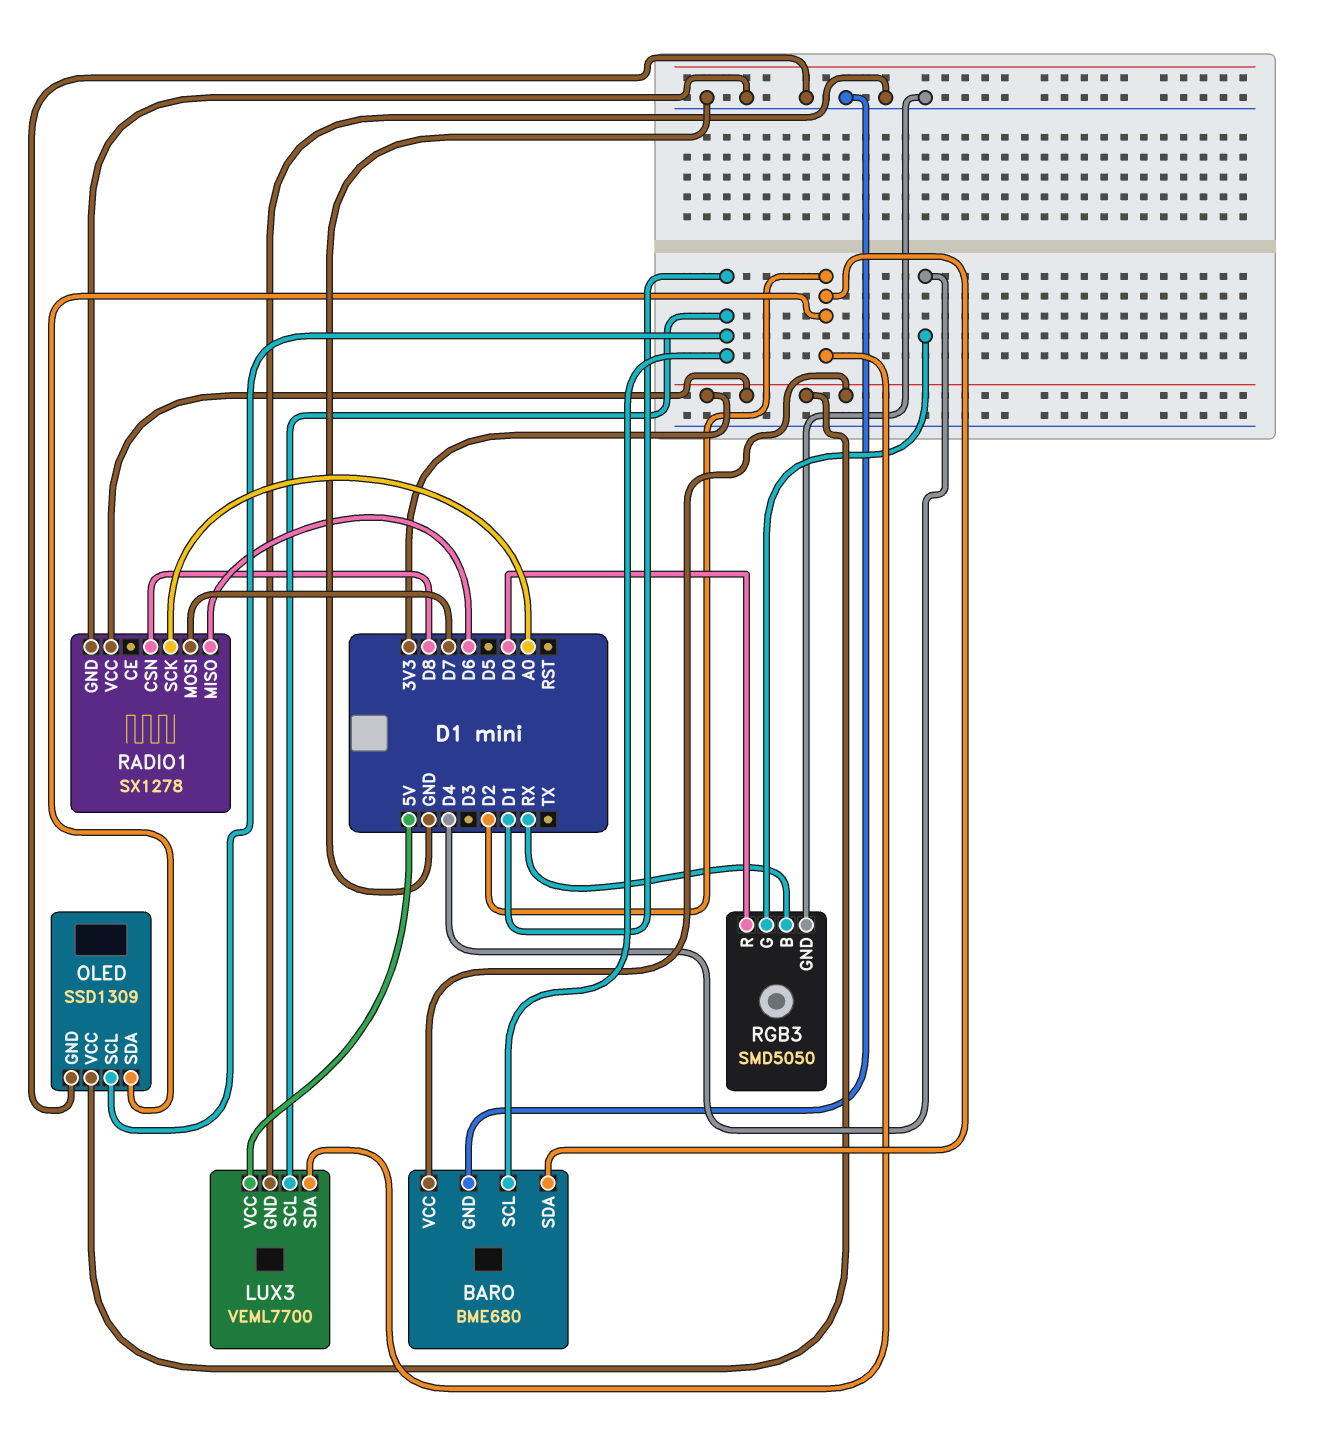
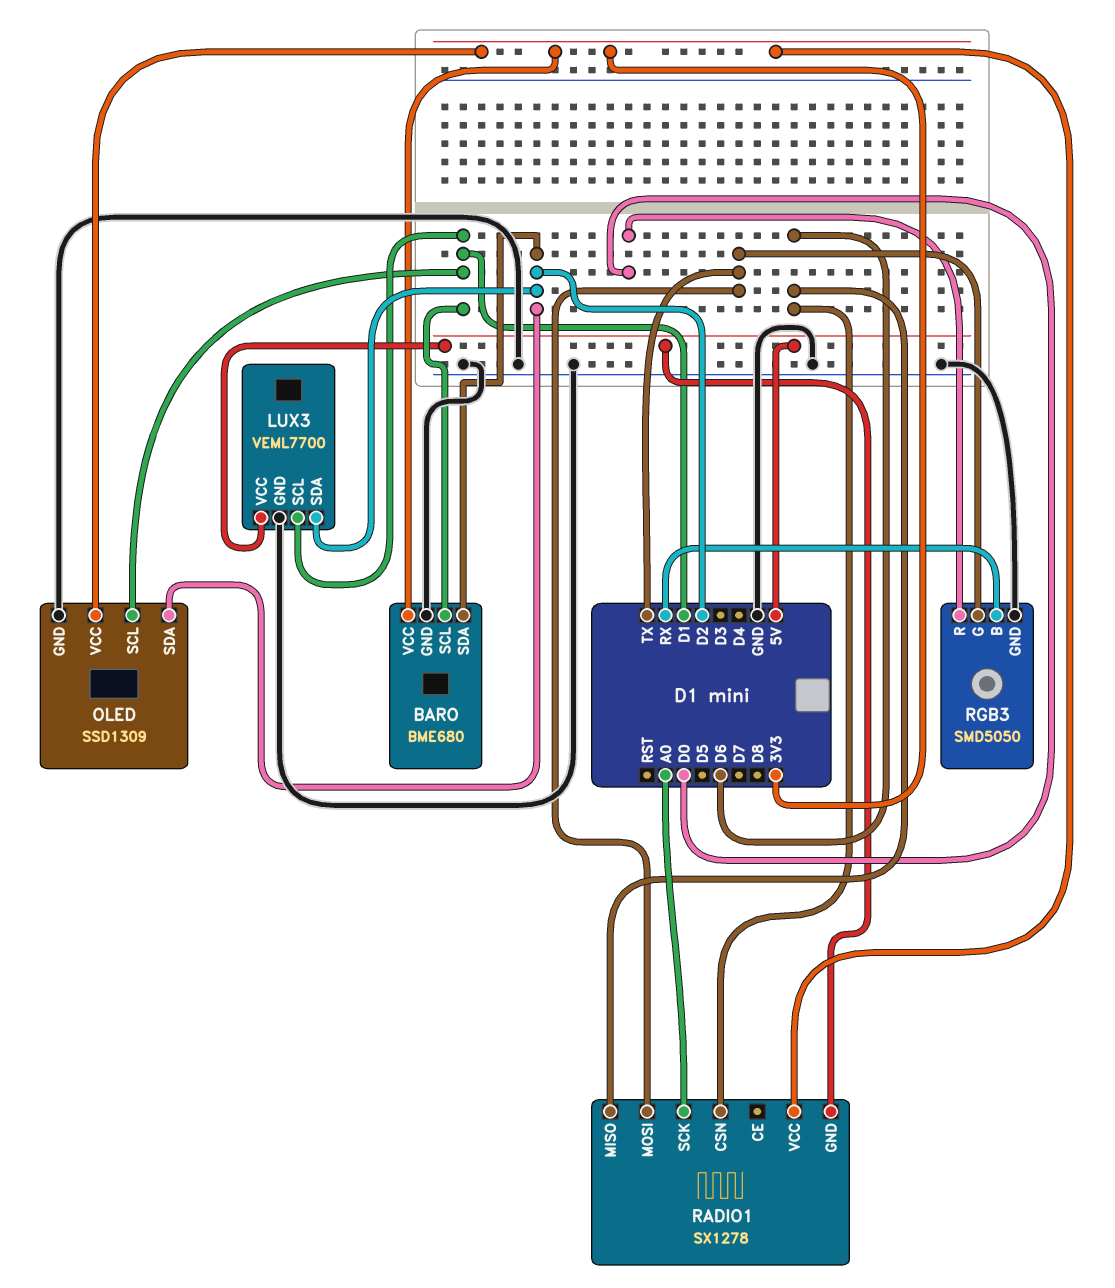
RADIO1 pin CSN: D8 -> D6
RADIO1 pin GND: GND -> 5V
RADIO1 pin MOSI: D7 -> TX
RGB3 pin G: D4 -> TX

